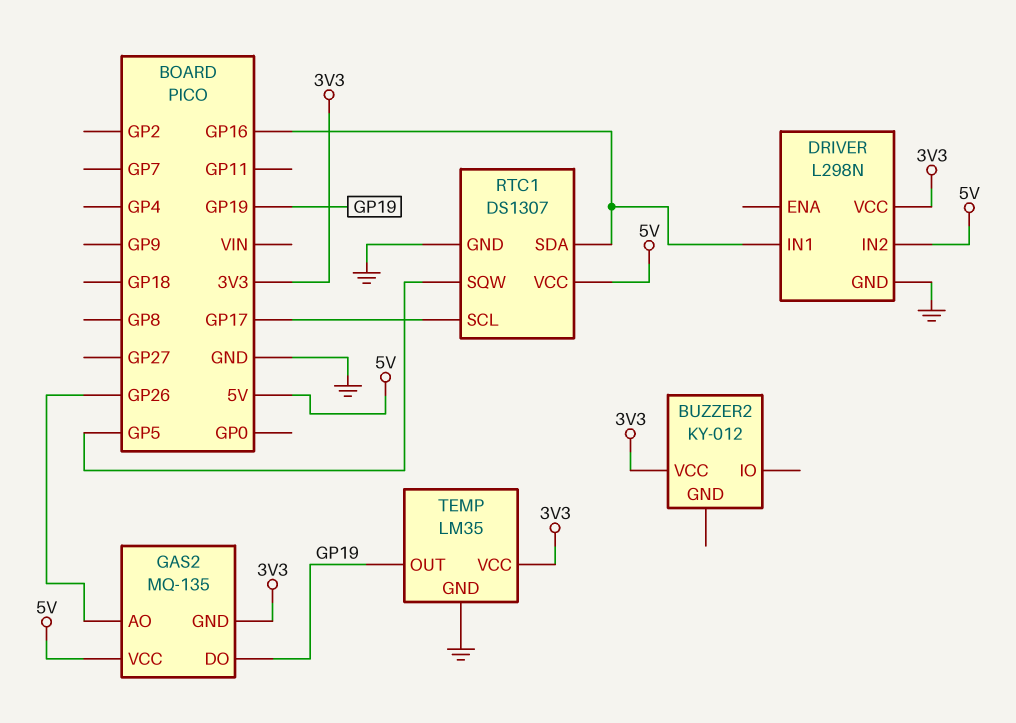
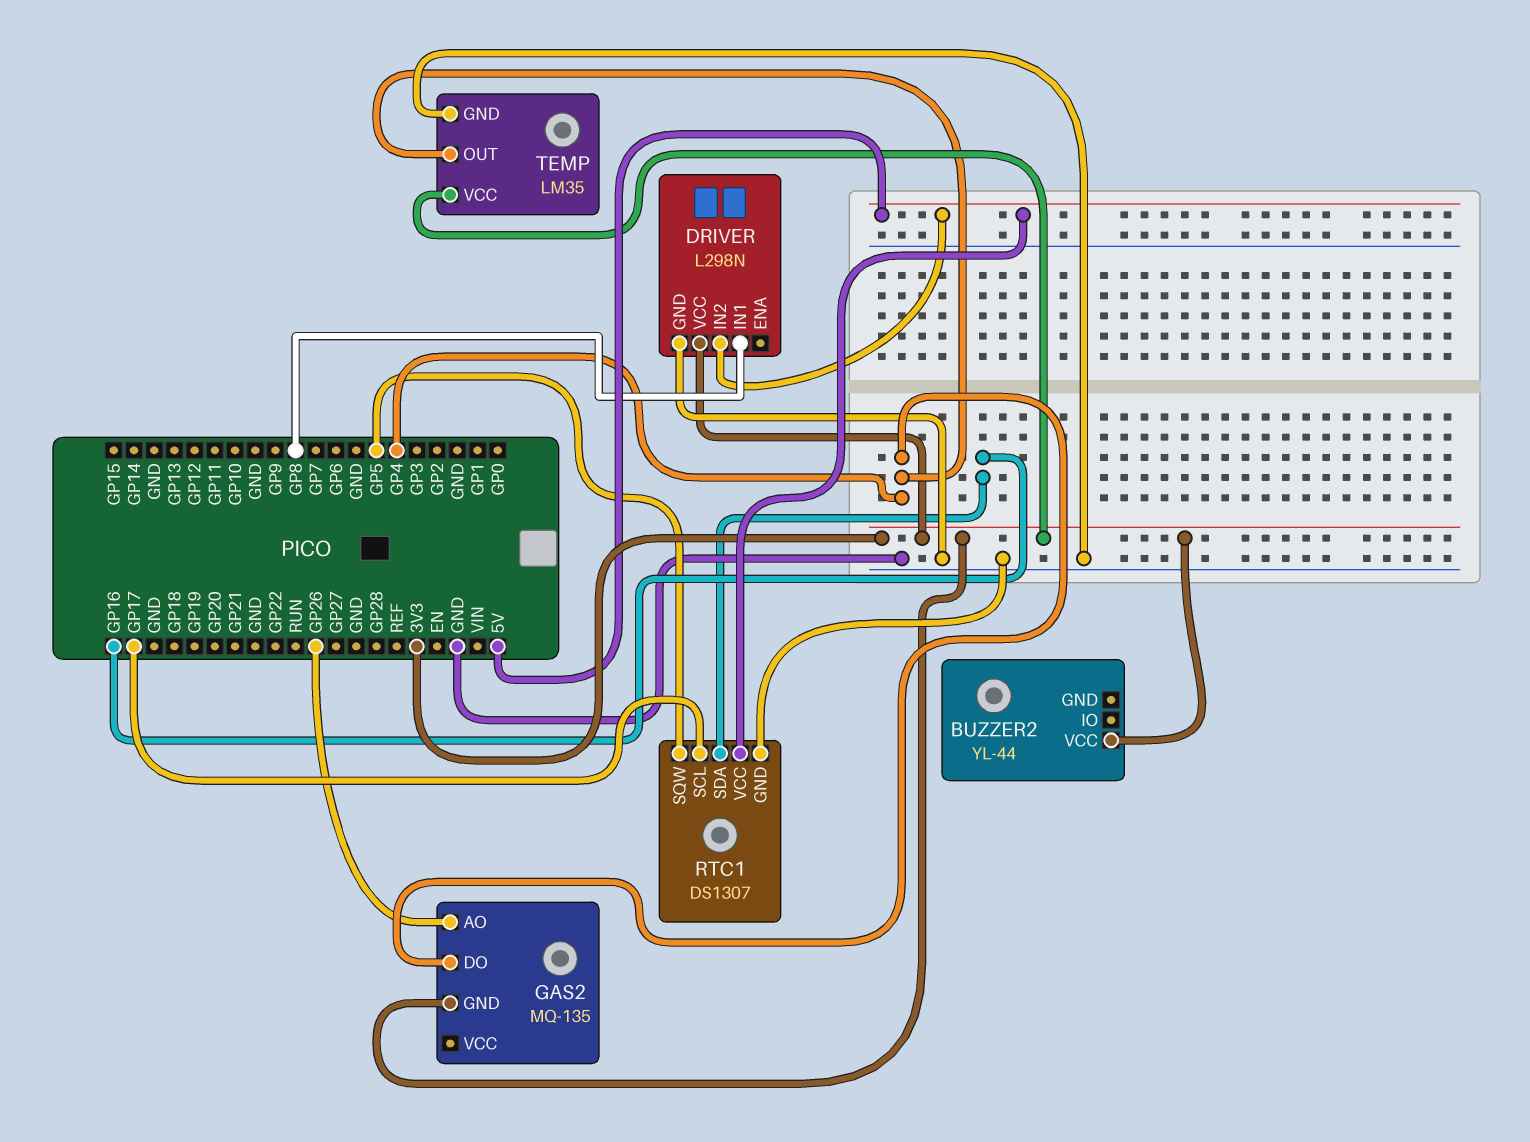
BUZZER2: KY-012 -> YL-44
DRIVER pin IN1: GP16 -> GP8
GAS2 pin DO: GP19 -> GP4
GAS2 pin VCC: 5V -> none
TEMP pin OUT: GP19 -> GP4

